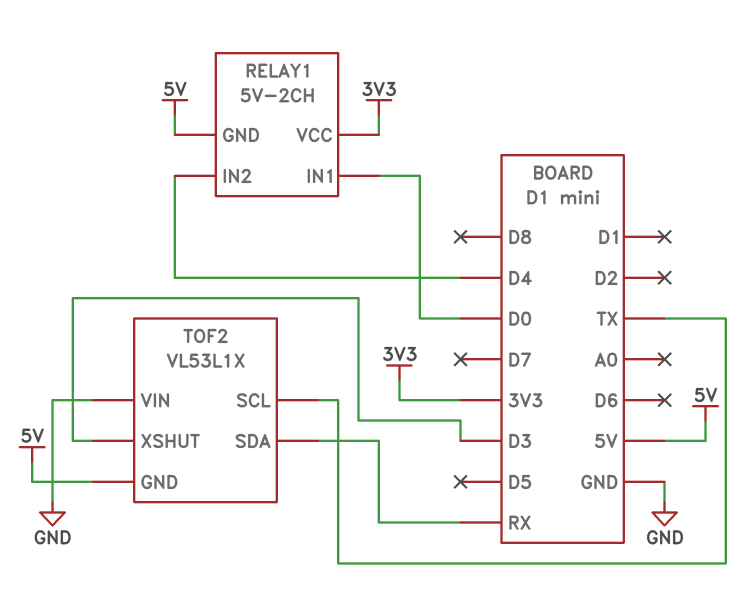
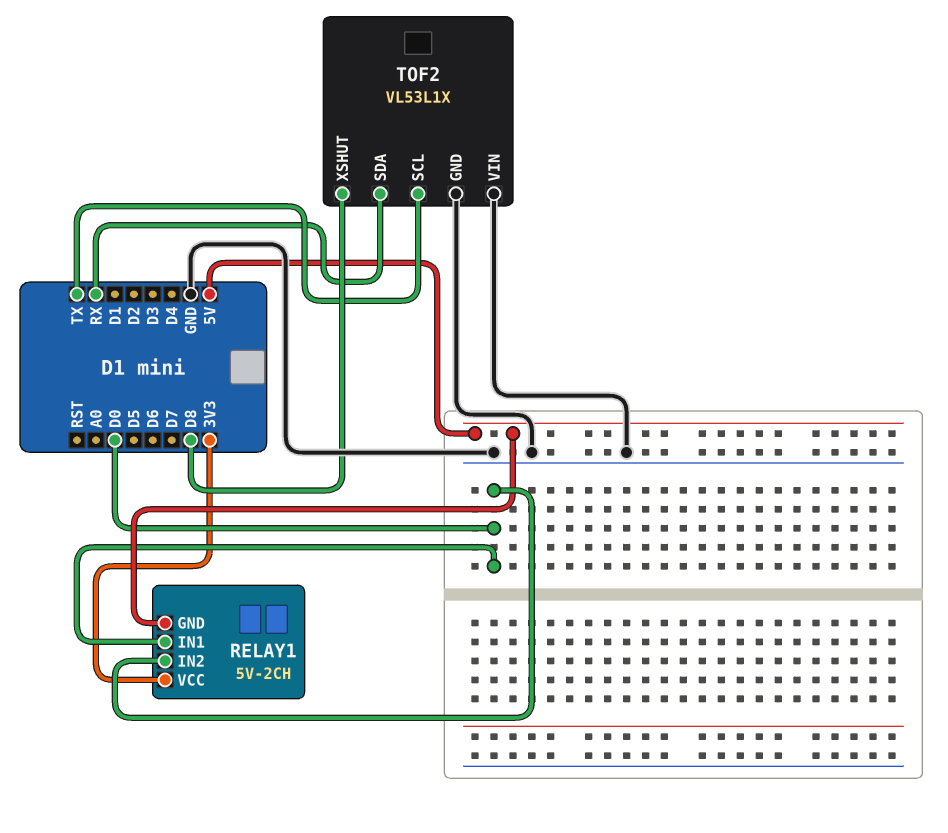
RELAY1 pin IN2: D4 -> D0
TOF2 pin GND: 5V -> GND
TOF2 pin XSHUT: D3 -> D8

